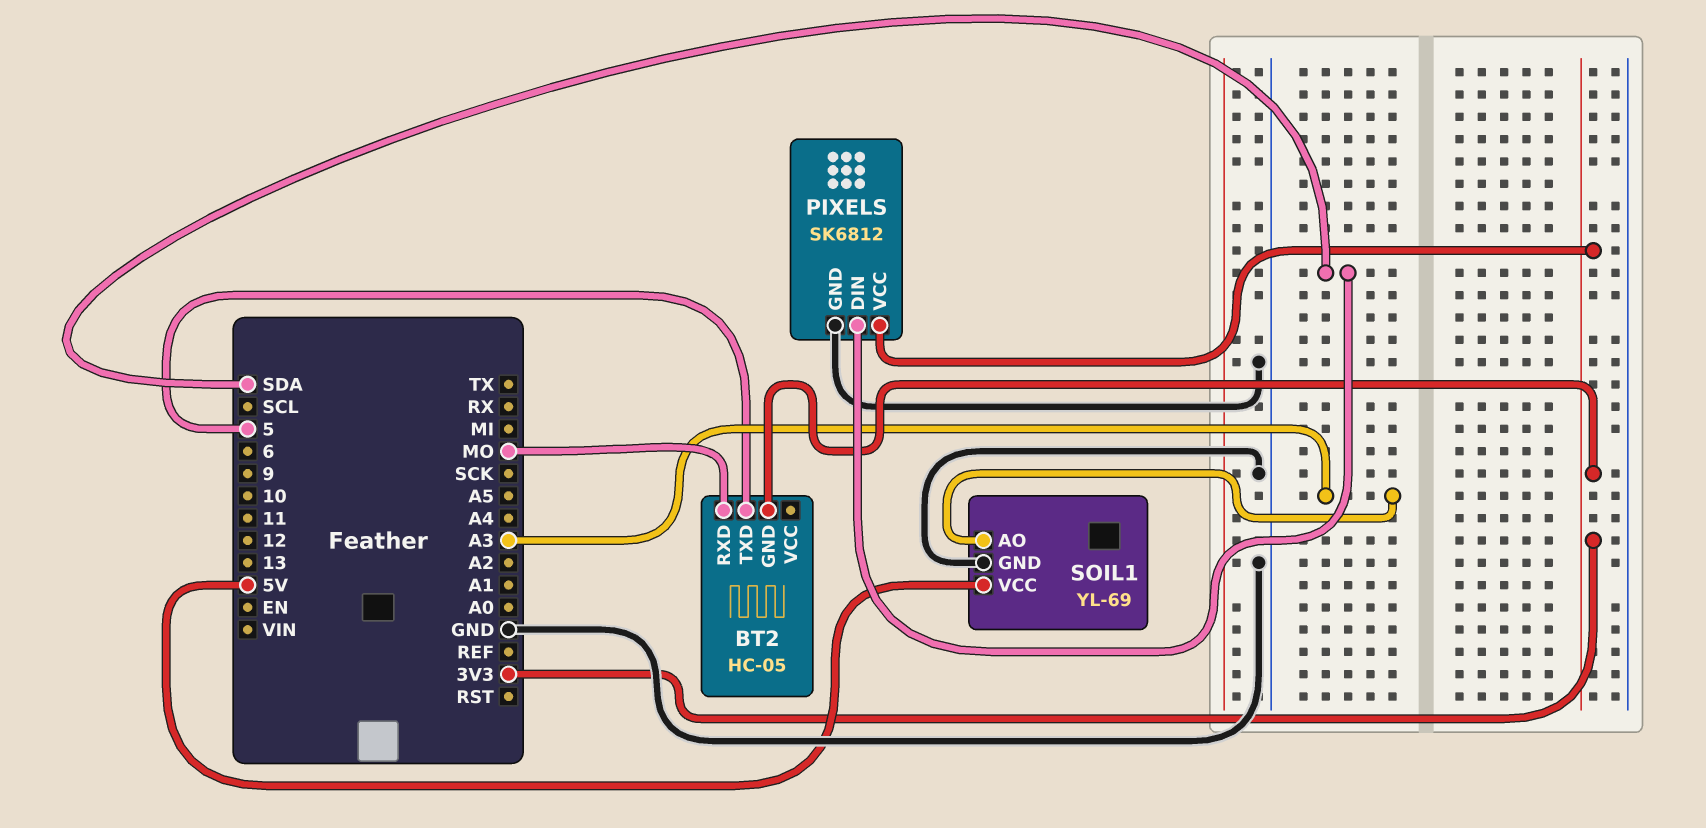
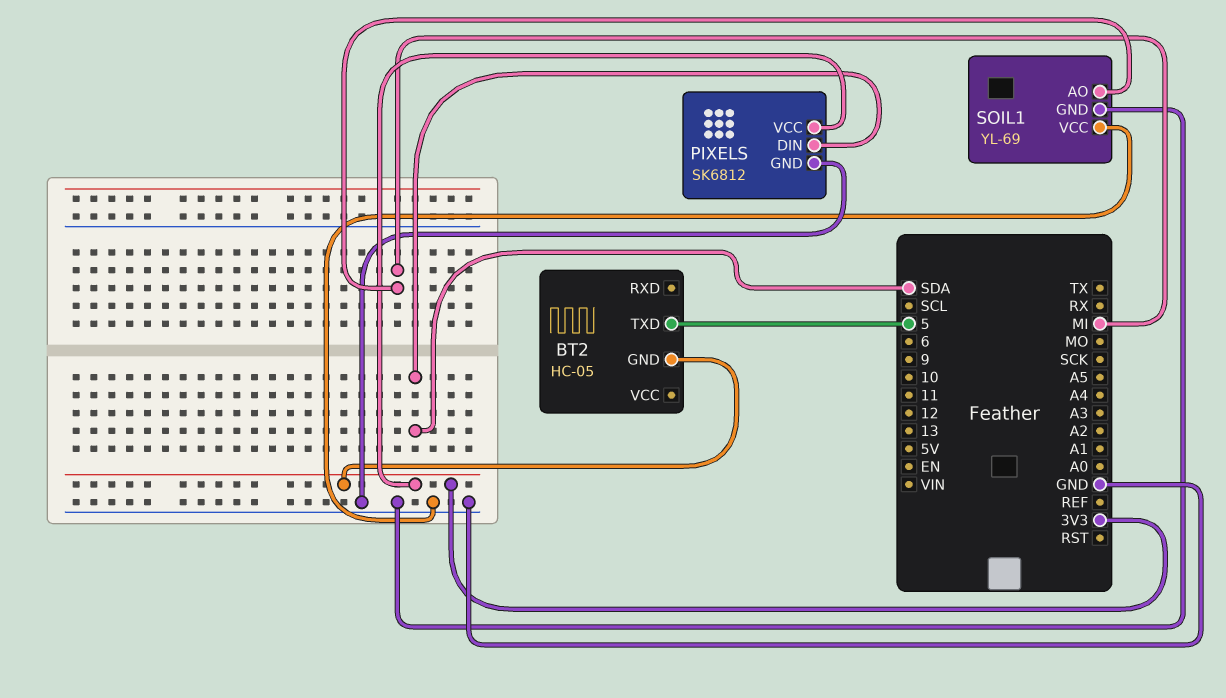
BT2 pin RXD: MO -> none
SOIL1 pin AO: A3 -> MI
SOIL1 pin VCC: 5V -> GND

